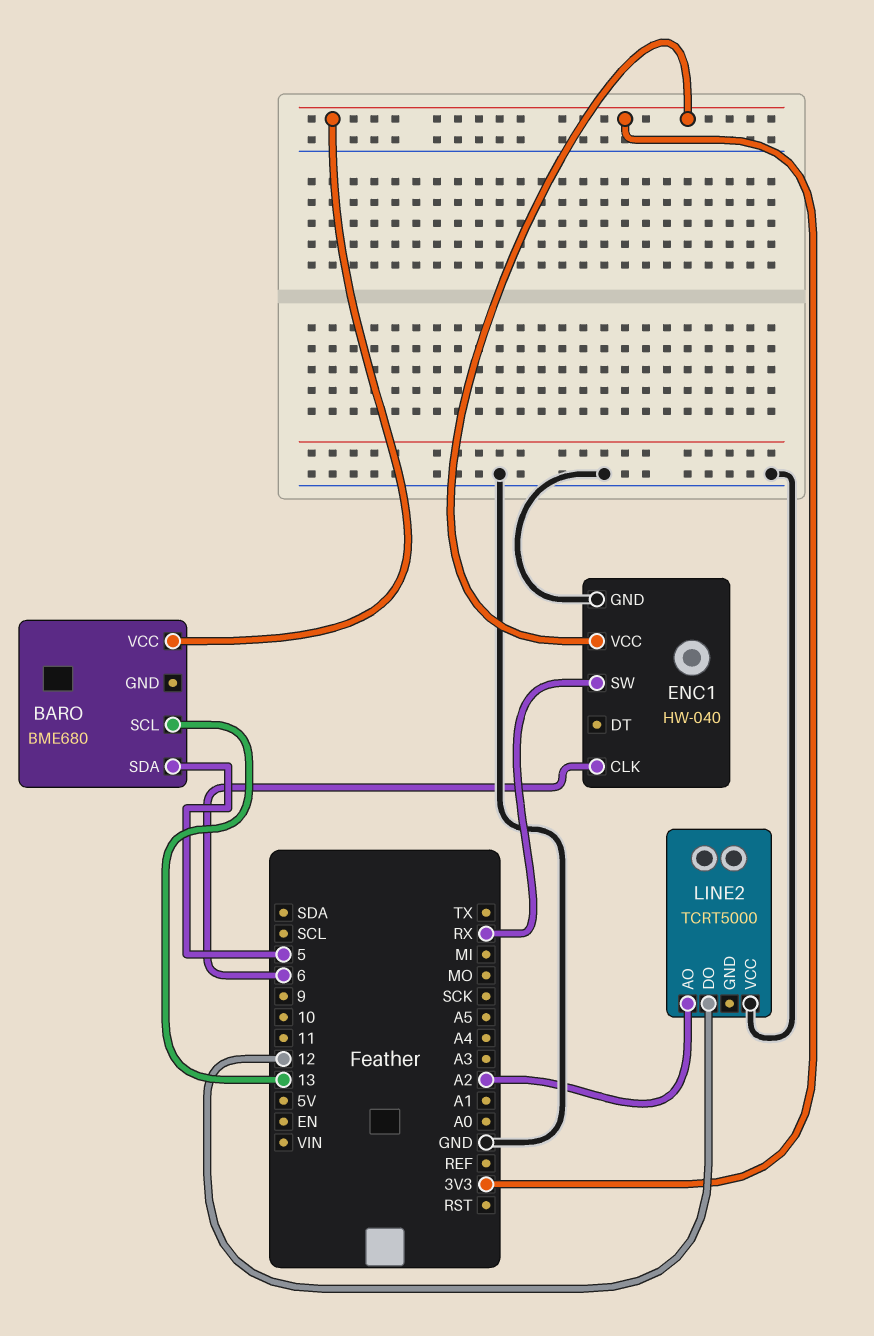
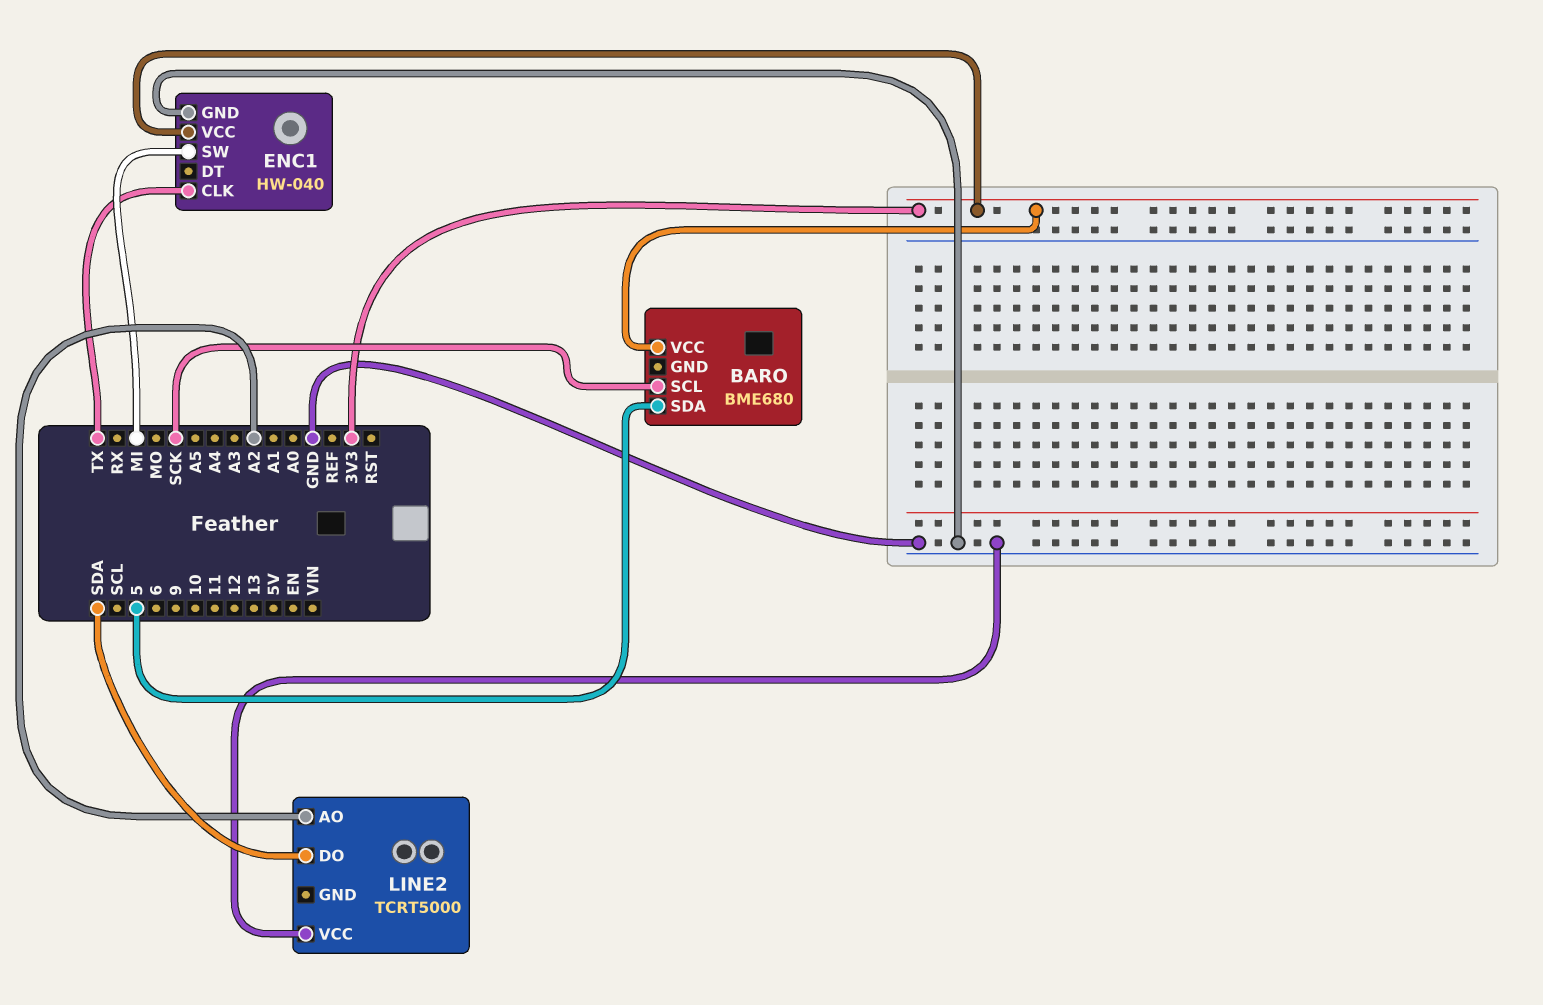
BARO pin SCL: 13 -> SCK
ENC1 pin CLK: 6 -> TX
ENC1 pin SW: RX -> MI
LINE2 pin DO: 12 -> SDA

